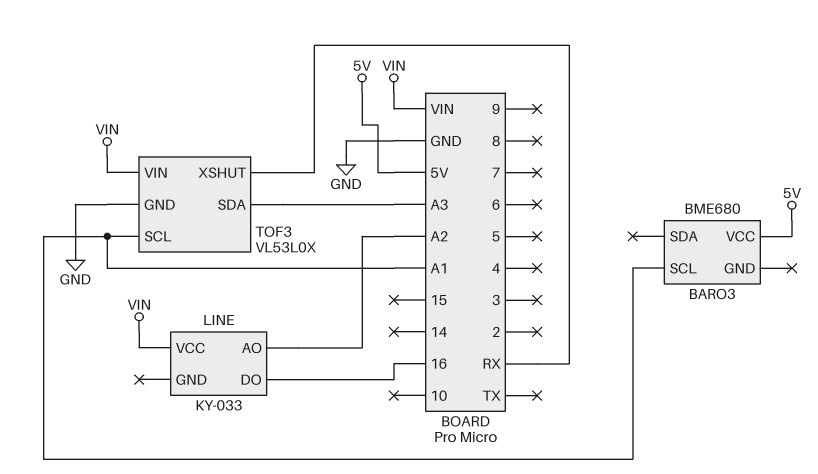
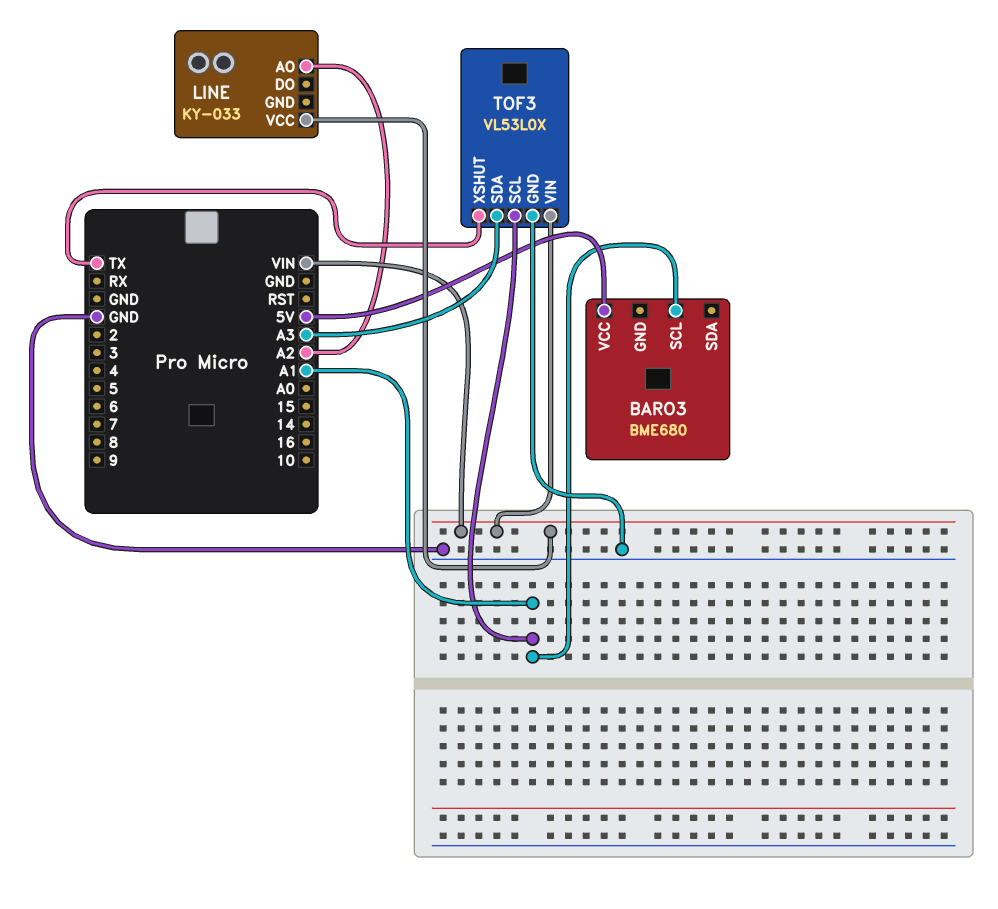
LINE pin DO: 16 -> none
TOF3 pin XSHUT: RX -> TX

